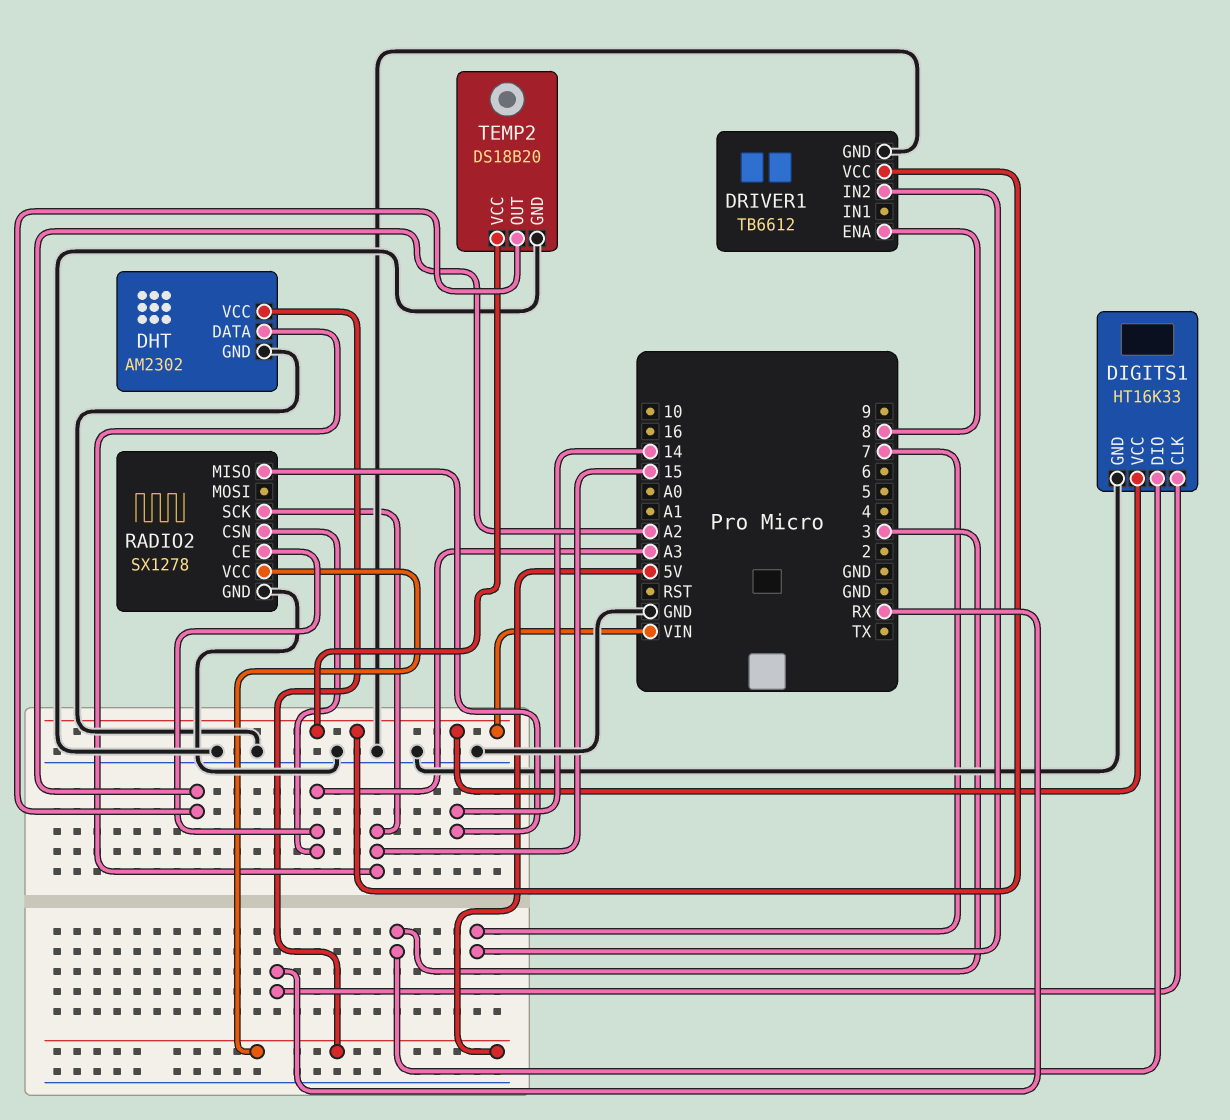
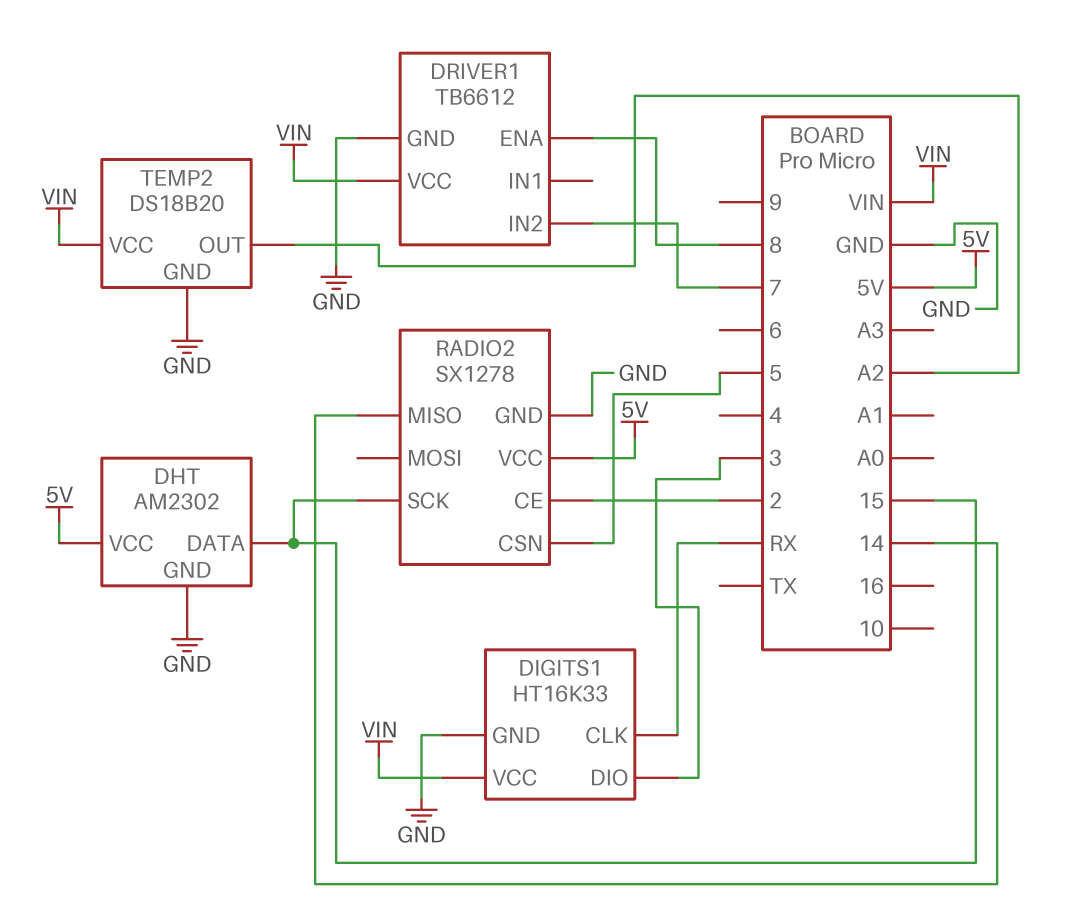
RADIO2 pin CE: A3 -> 2
RADIO2 pin CSN: A3 -> 5

